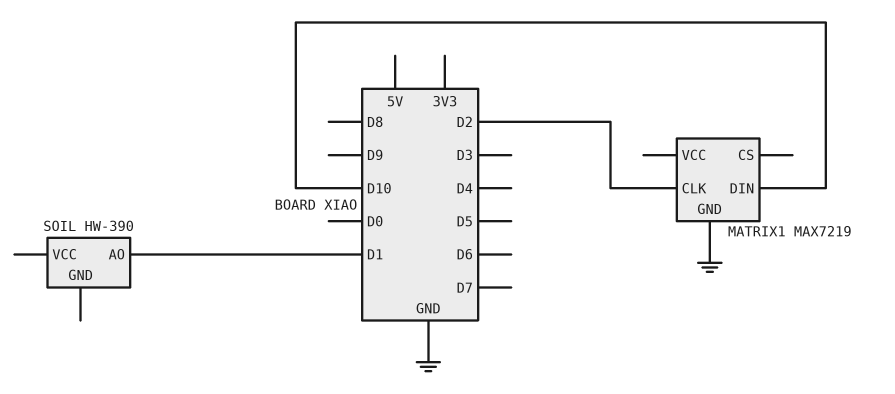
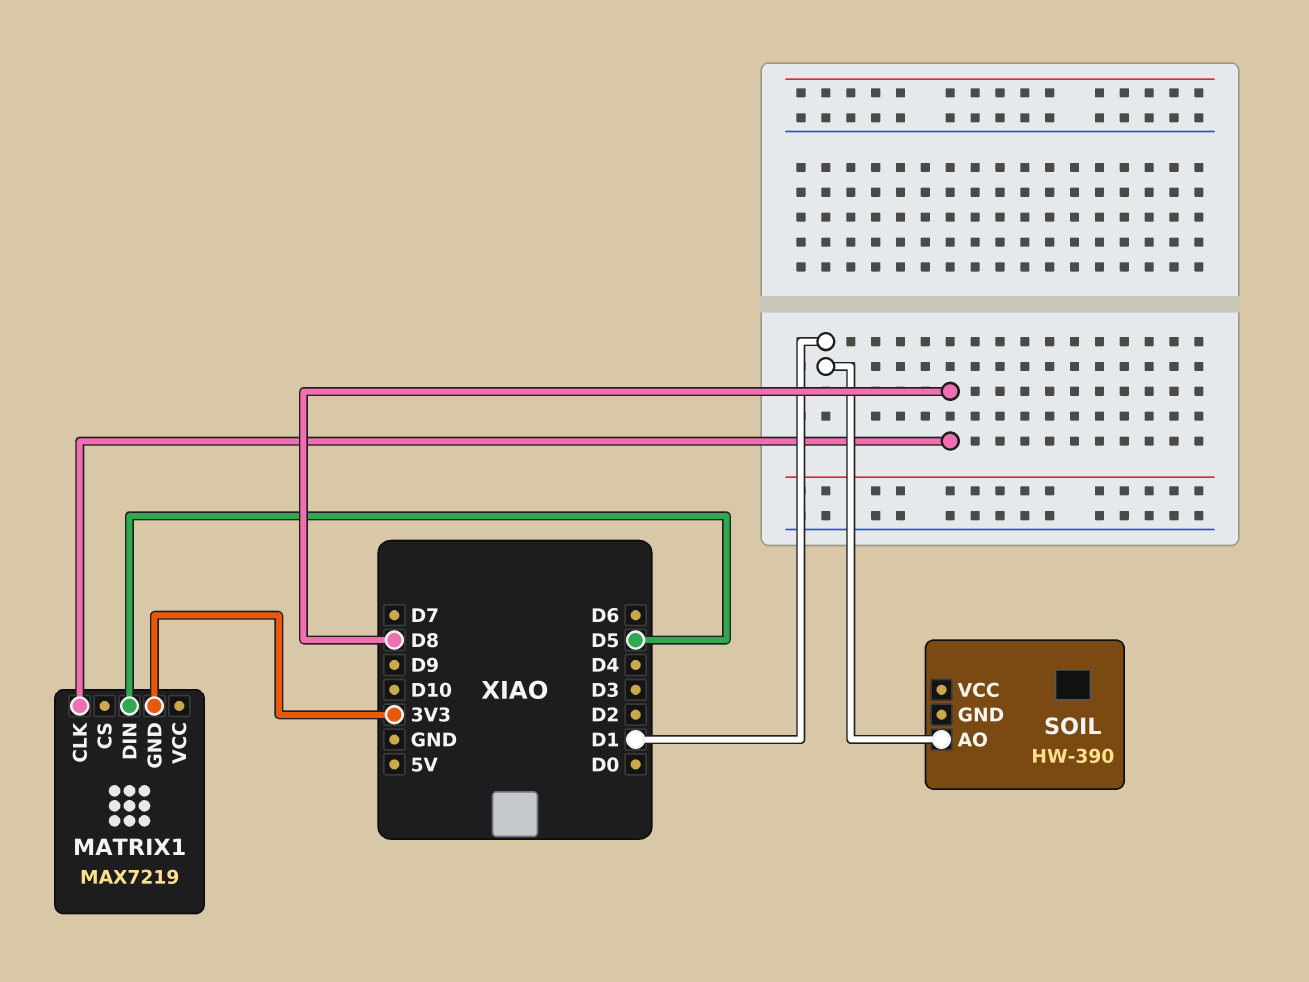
MATRIX1 pin CLK: D2 -> D8
MATRIX1 pin DIN: D10 -> D5
MATRIX1 pin GND: GND -> 3V3

